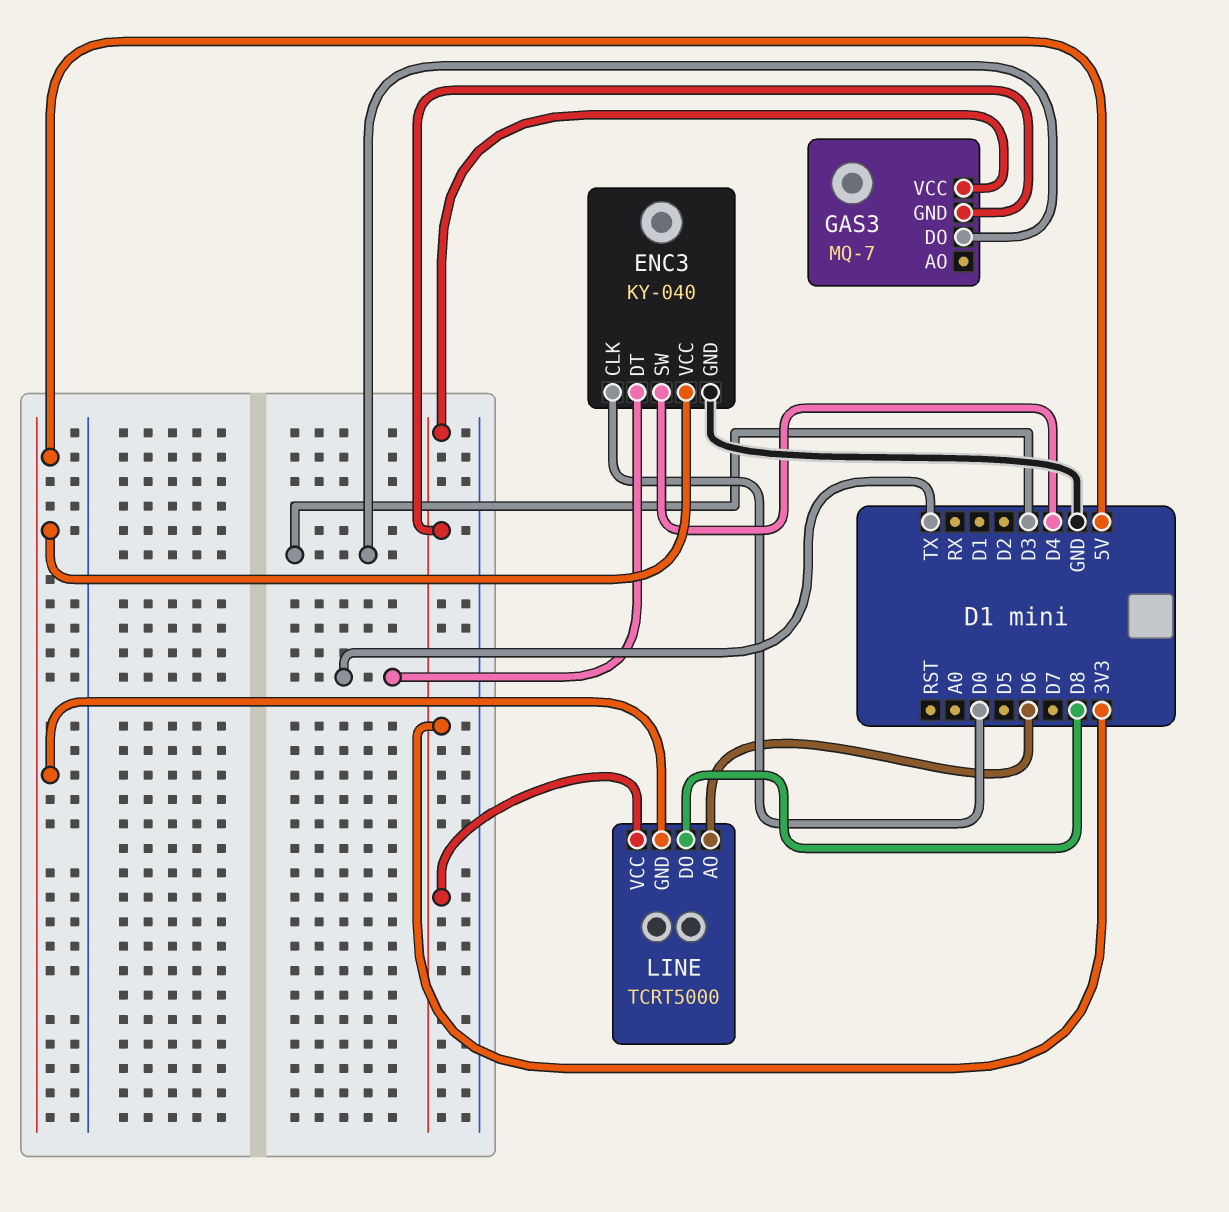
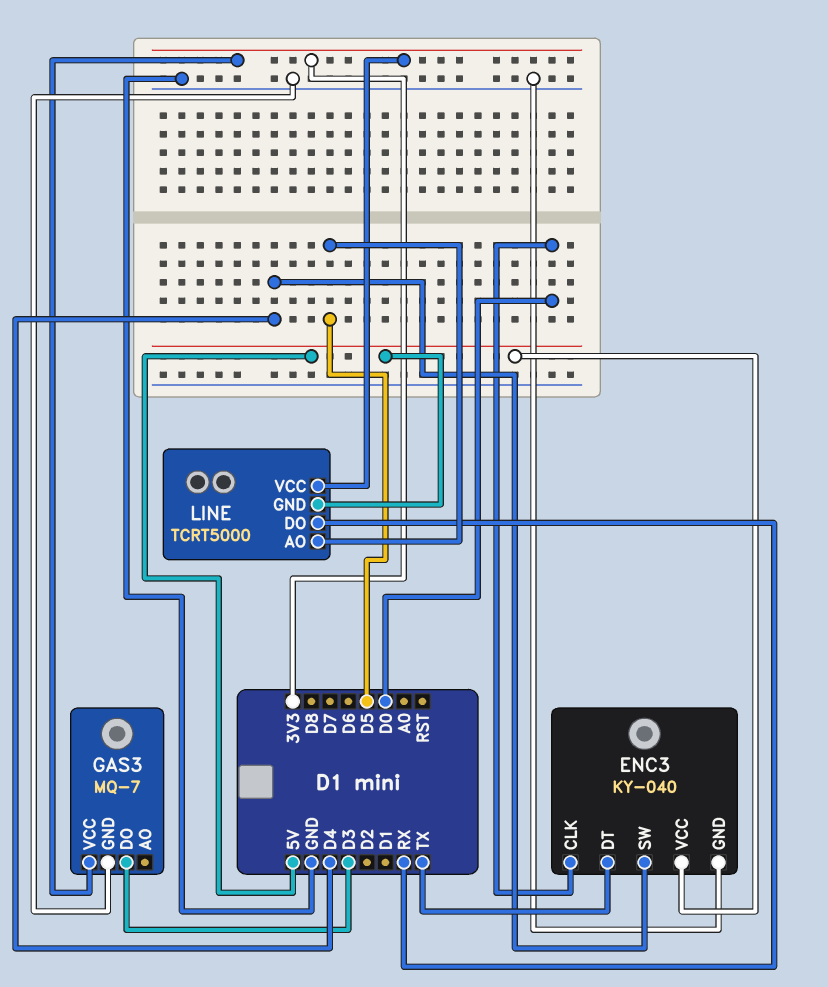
GAS3 pin GND: 3V3 -> GND
LINE pin AO: D6 -> D5
LINE pin DO: D8 -> RX

